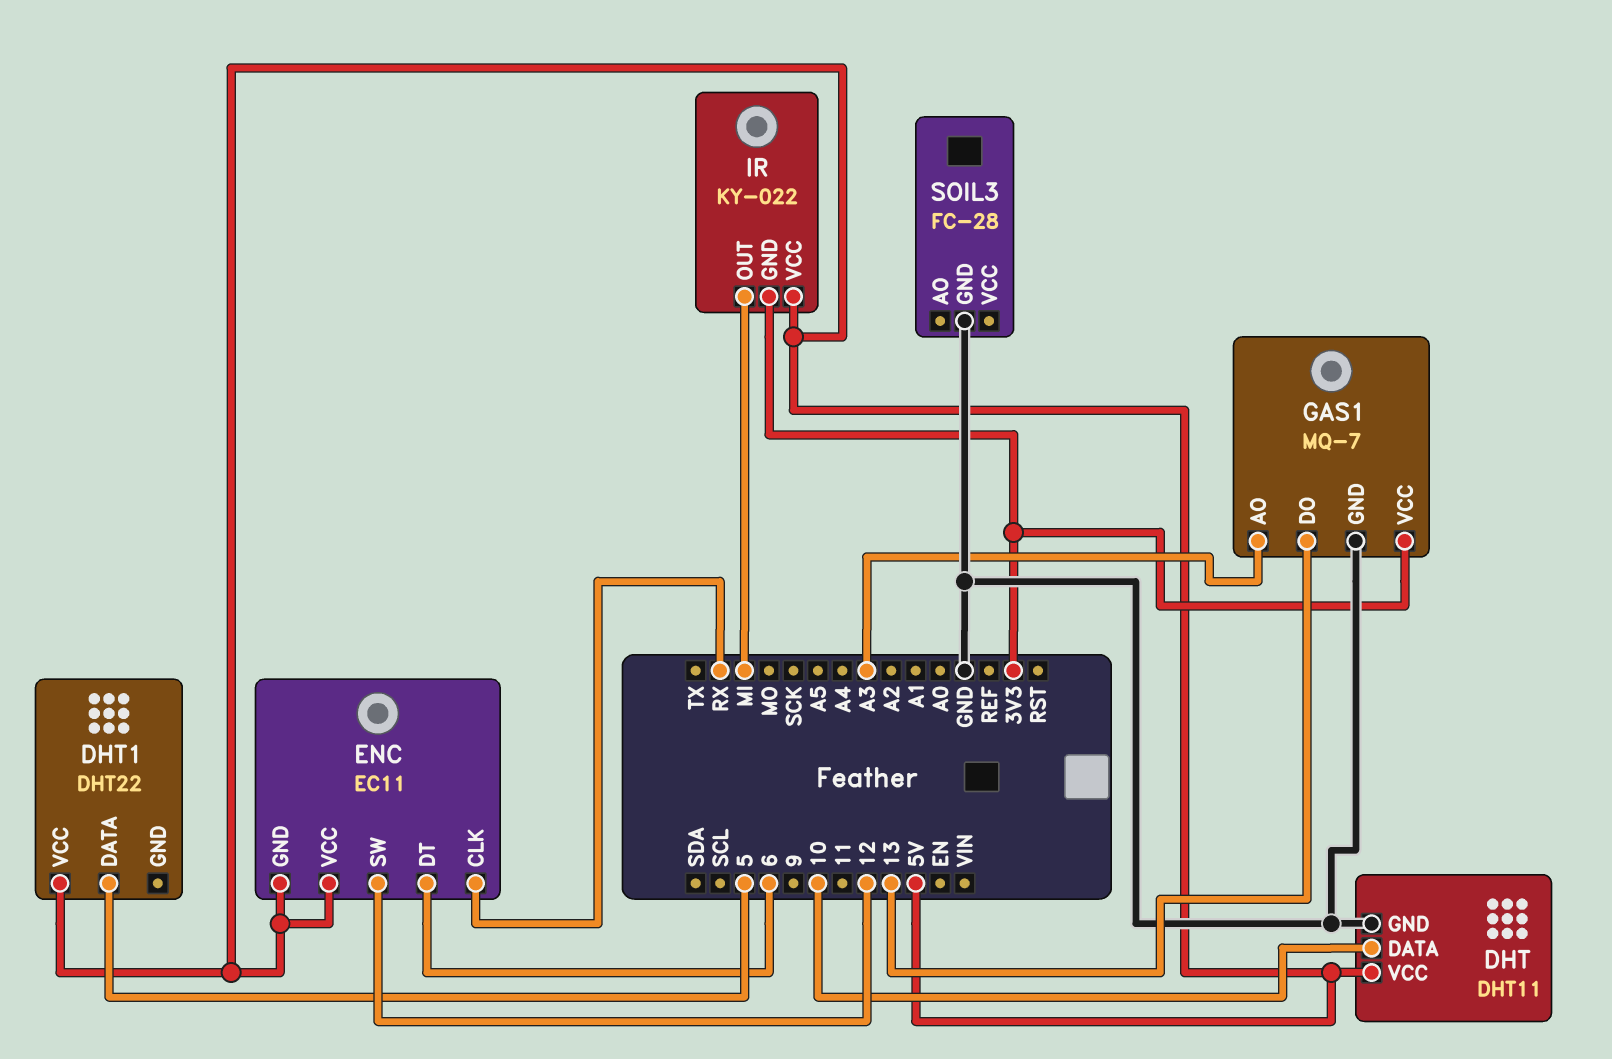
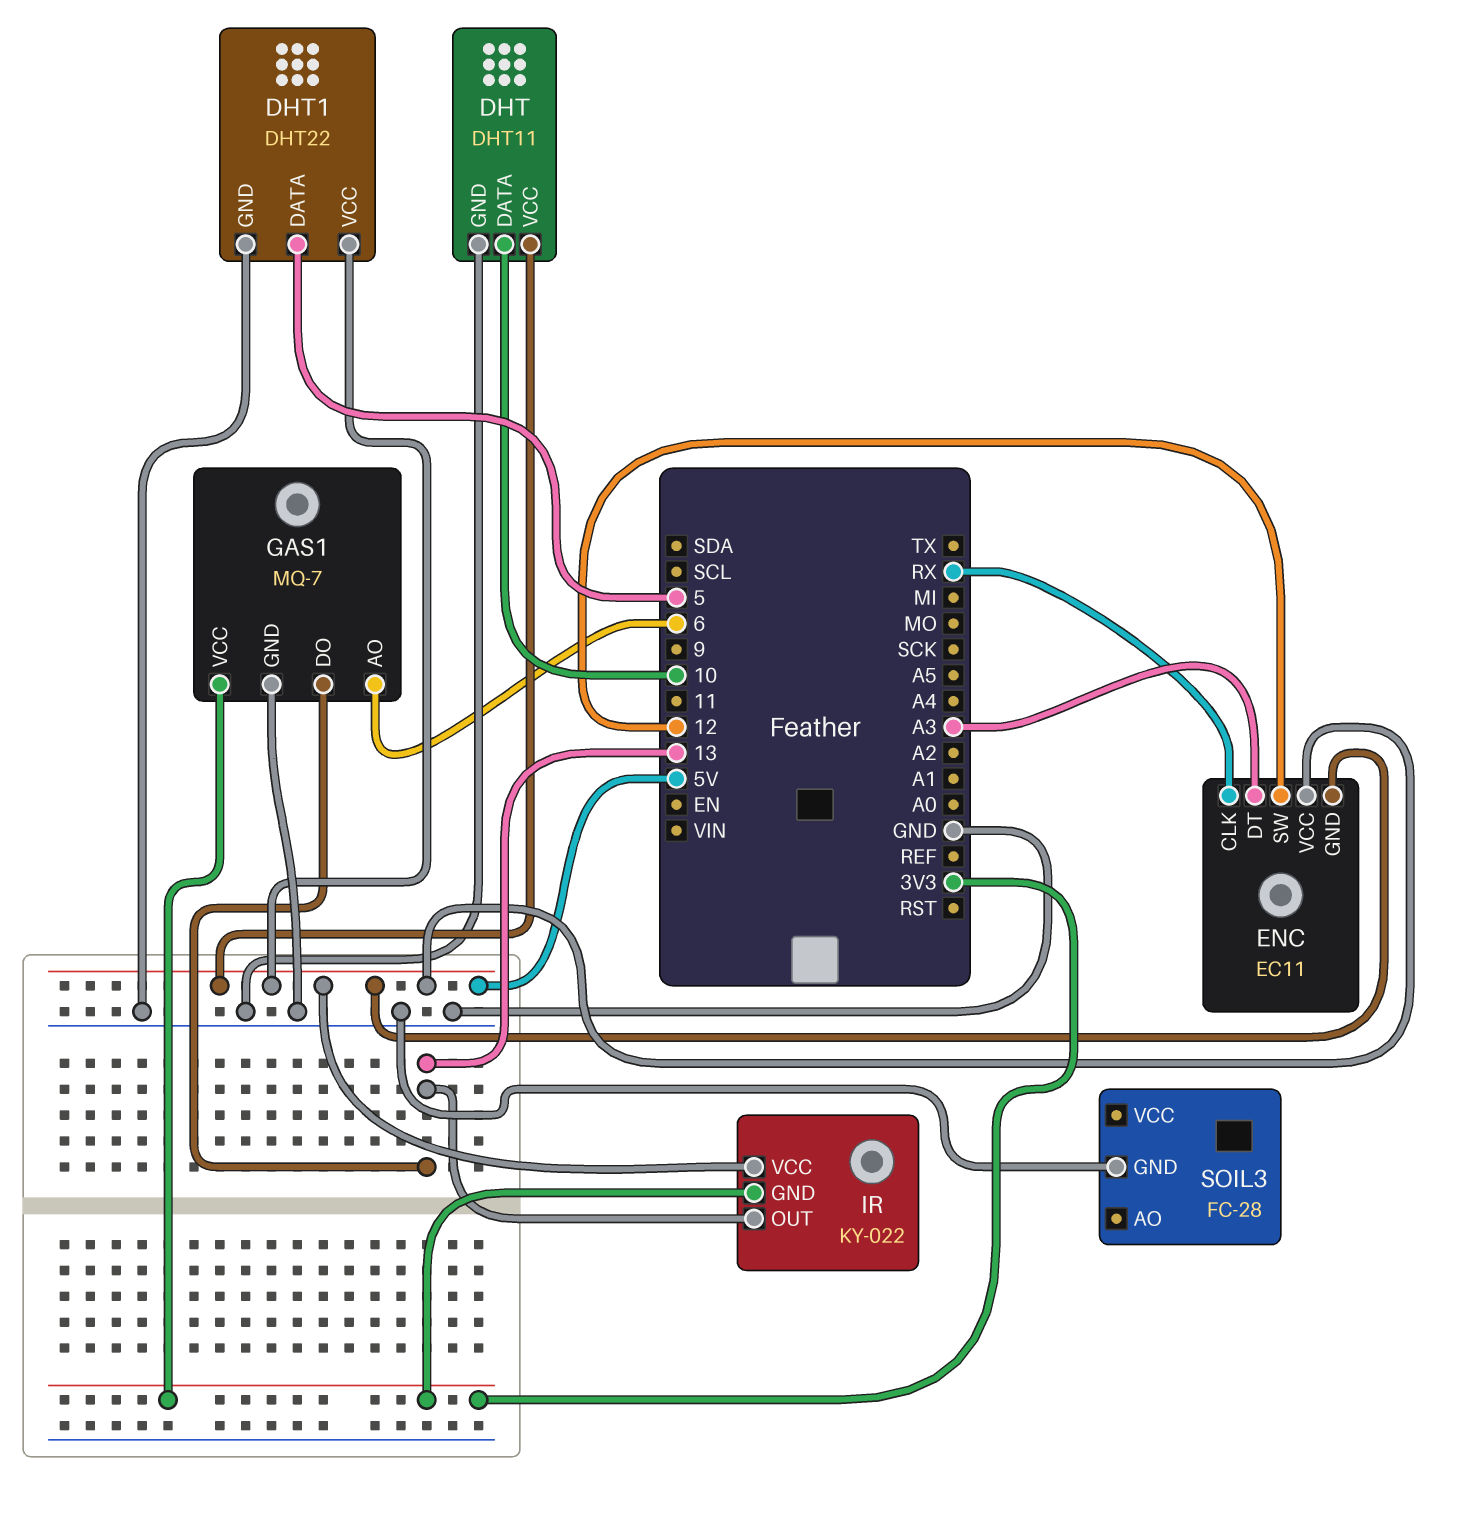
DHT1 pin GND: none -> GND
ENC pin DT: 6 -> A3
GAS1 pin AO: A3 -> 6
IR pin OUT: MI -> 13

